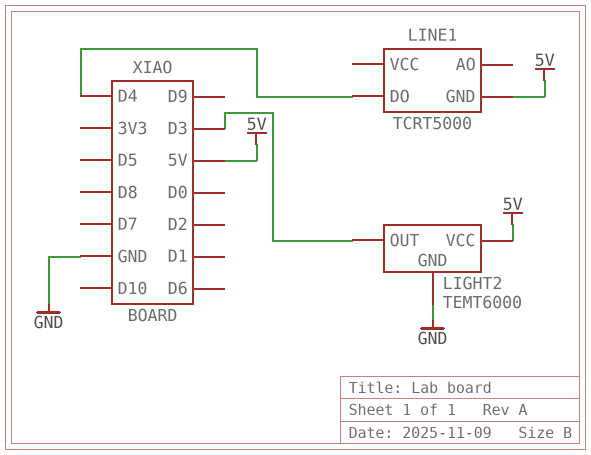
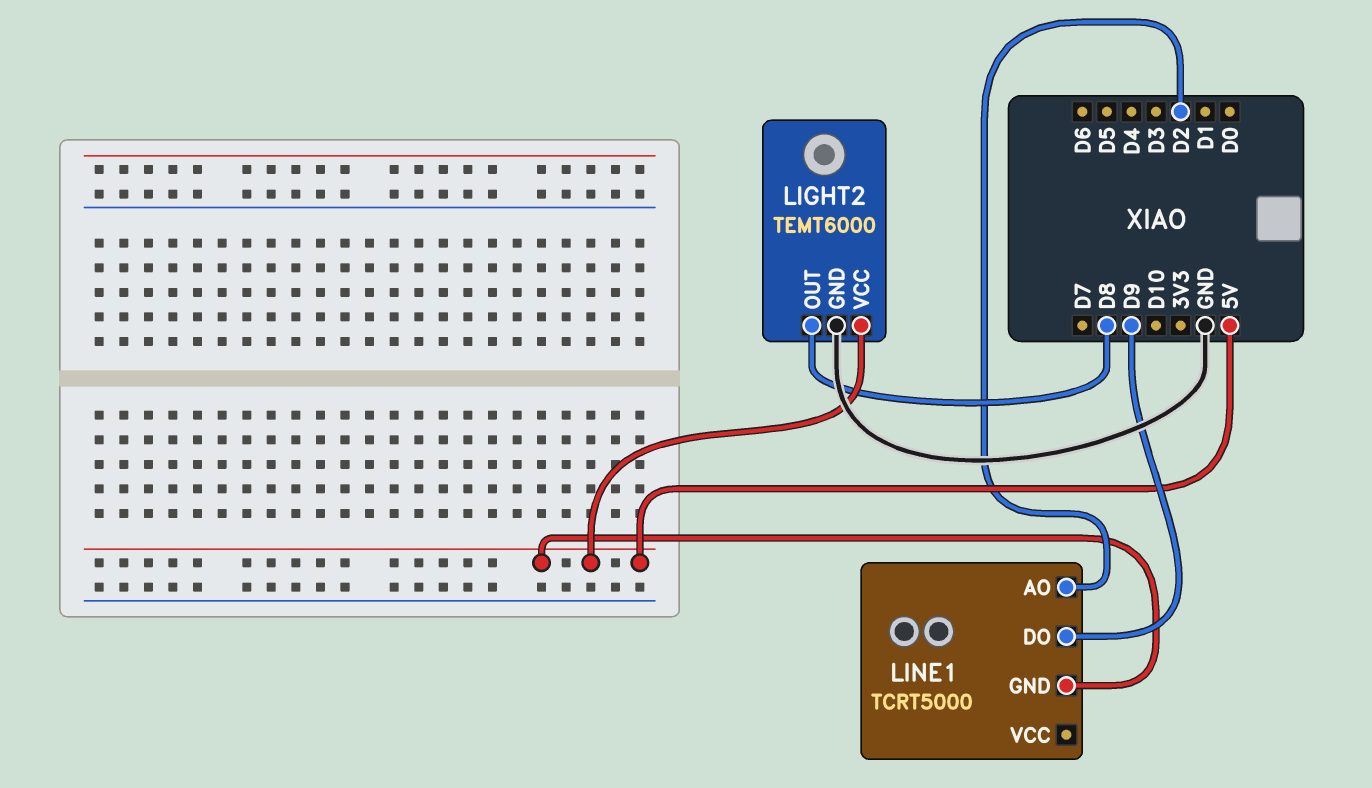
LIGHT2 pin OUT: D3 -> D8
LINE1 pin AO: none -> D2
LINE1 pin DO: D4 -> D9

